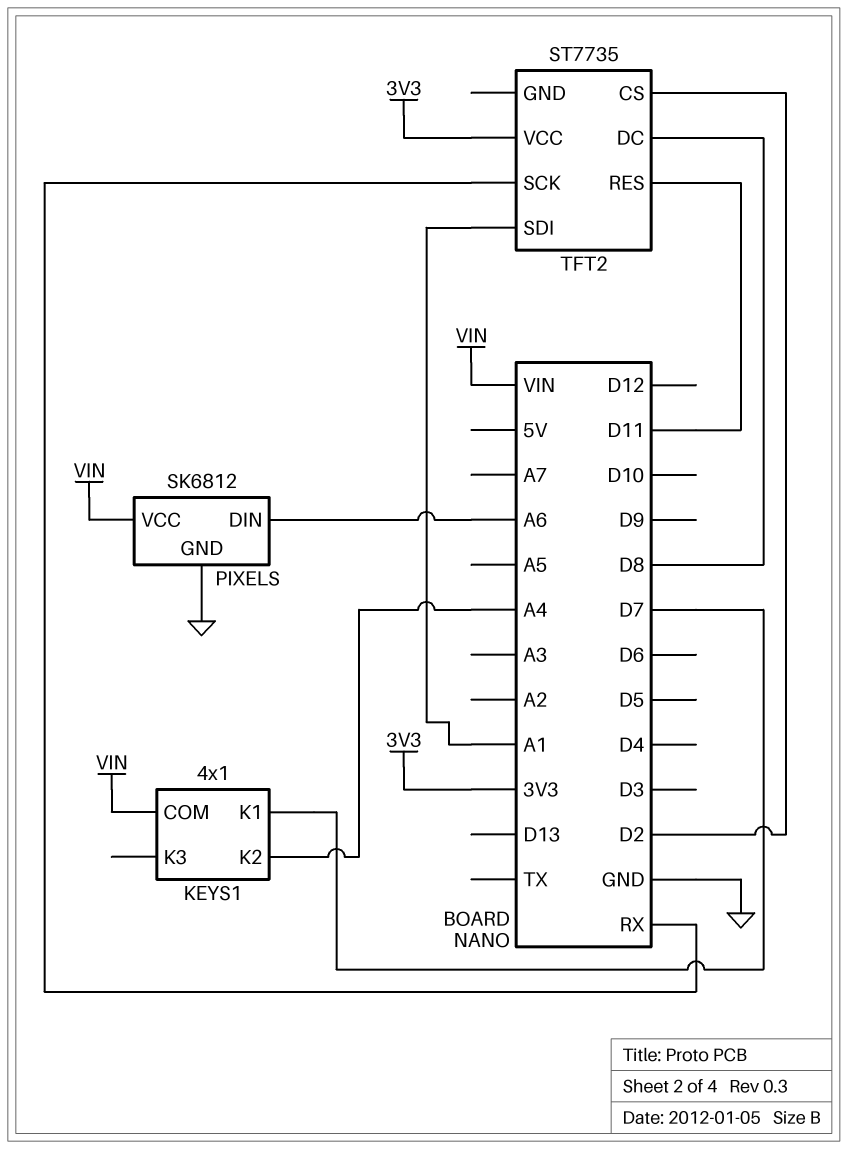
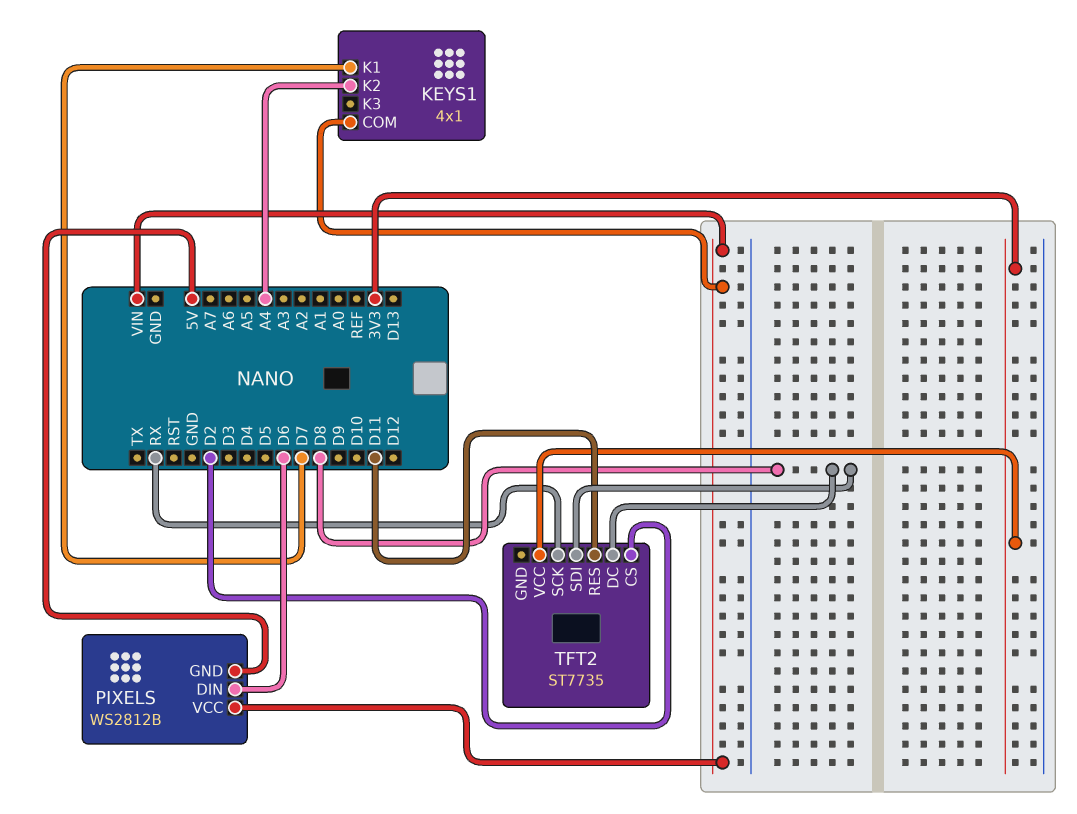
PIXELS: SK6812 -> WS2812B
PIXELS pin DIN: A6 -> D6
PIXELS pin GND: GND -> 5V
TFT2 pin SDI: A1 -> D8

